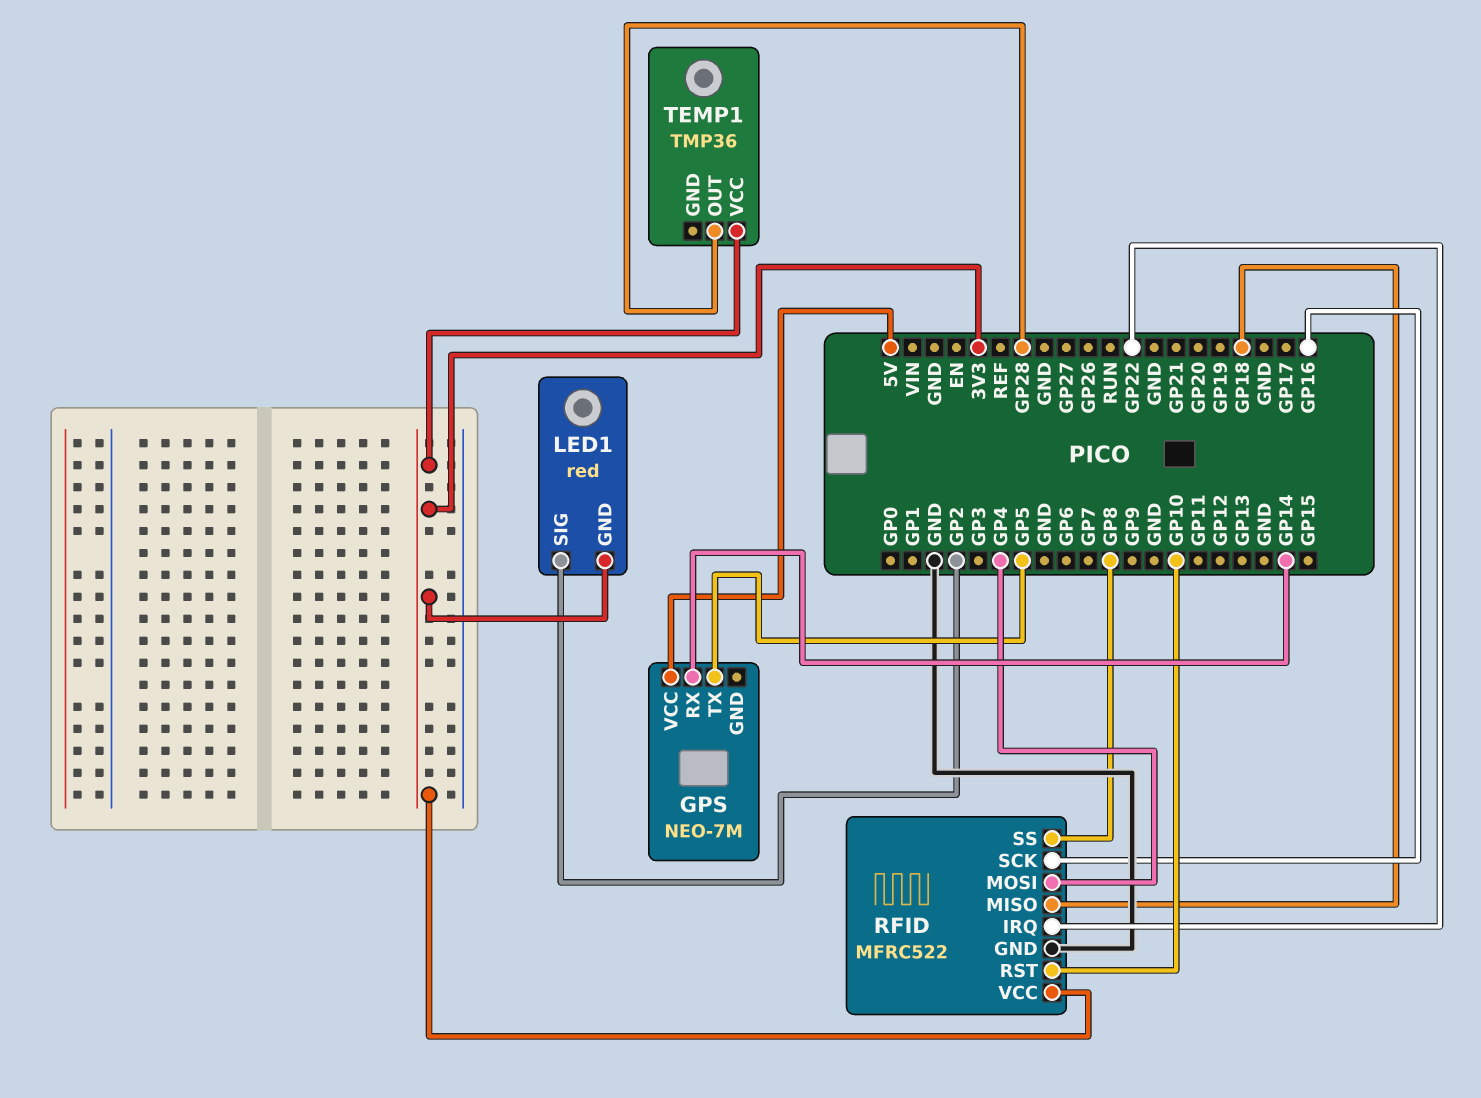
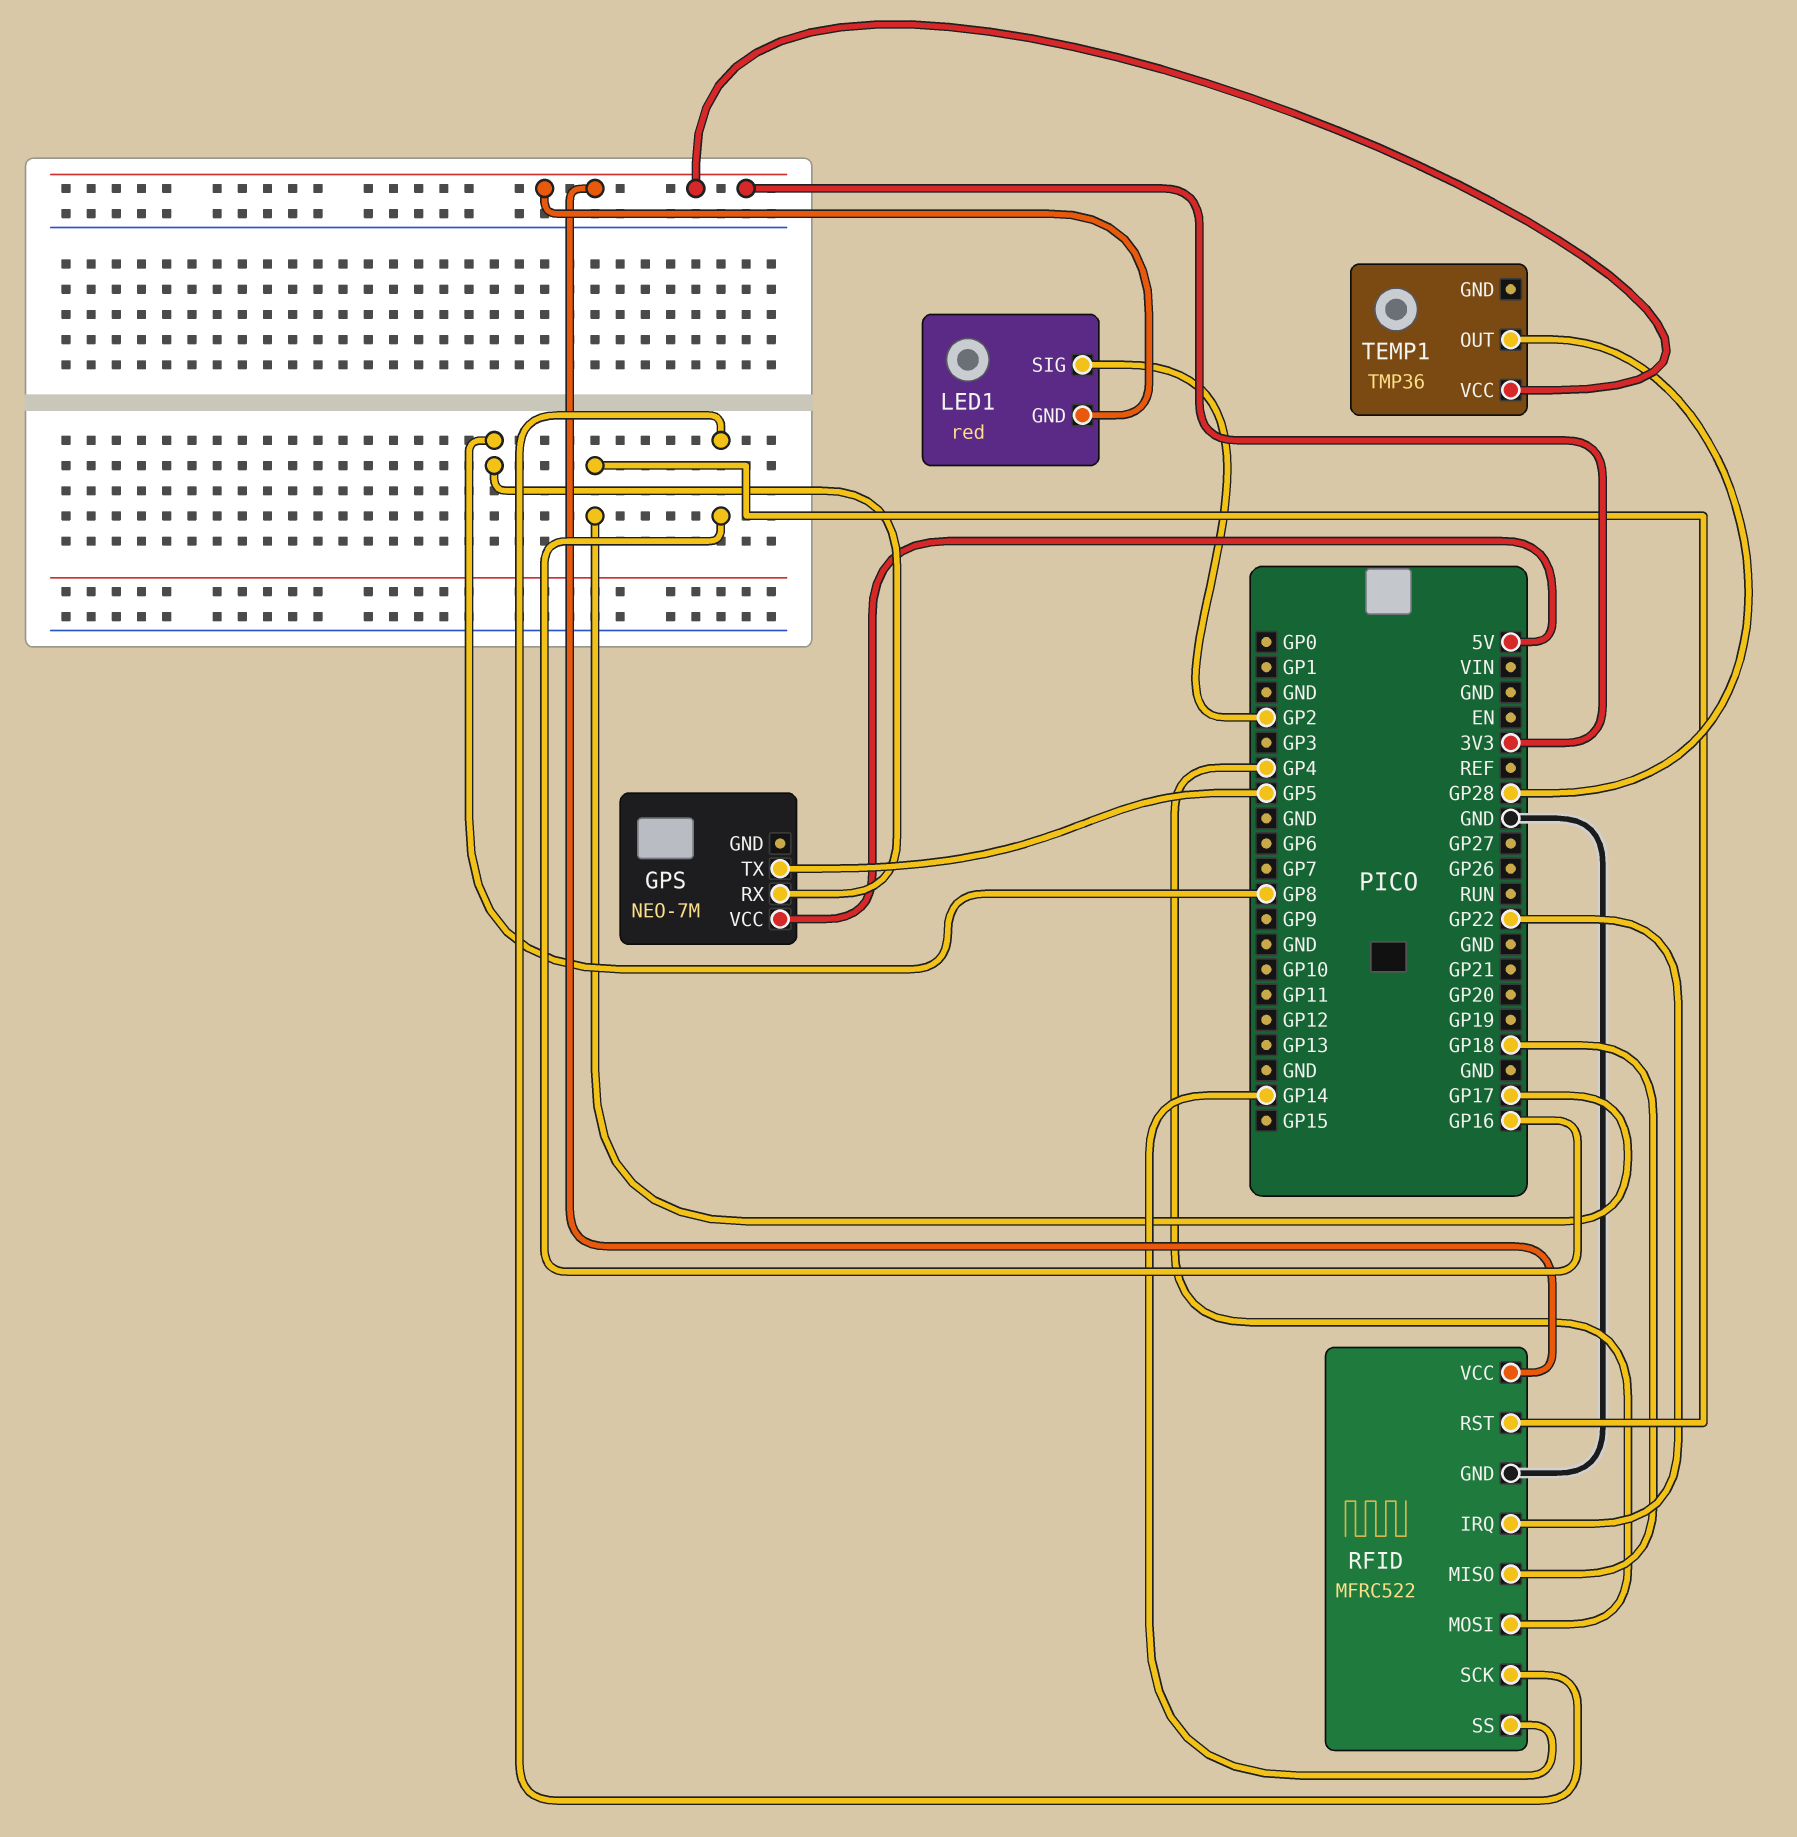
GPS pin RX: GP14 -> GP8
RFID pin RST: GP10 -> GP17
RFID pin SS: GP8 -> GP14

